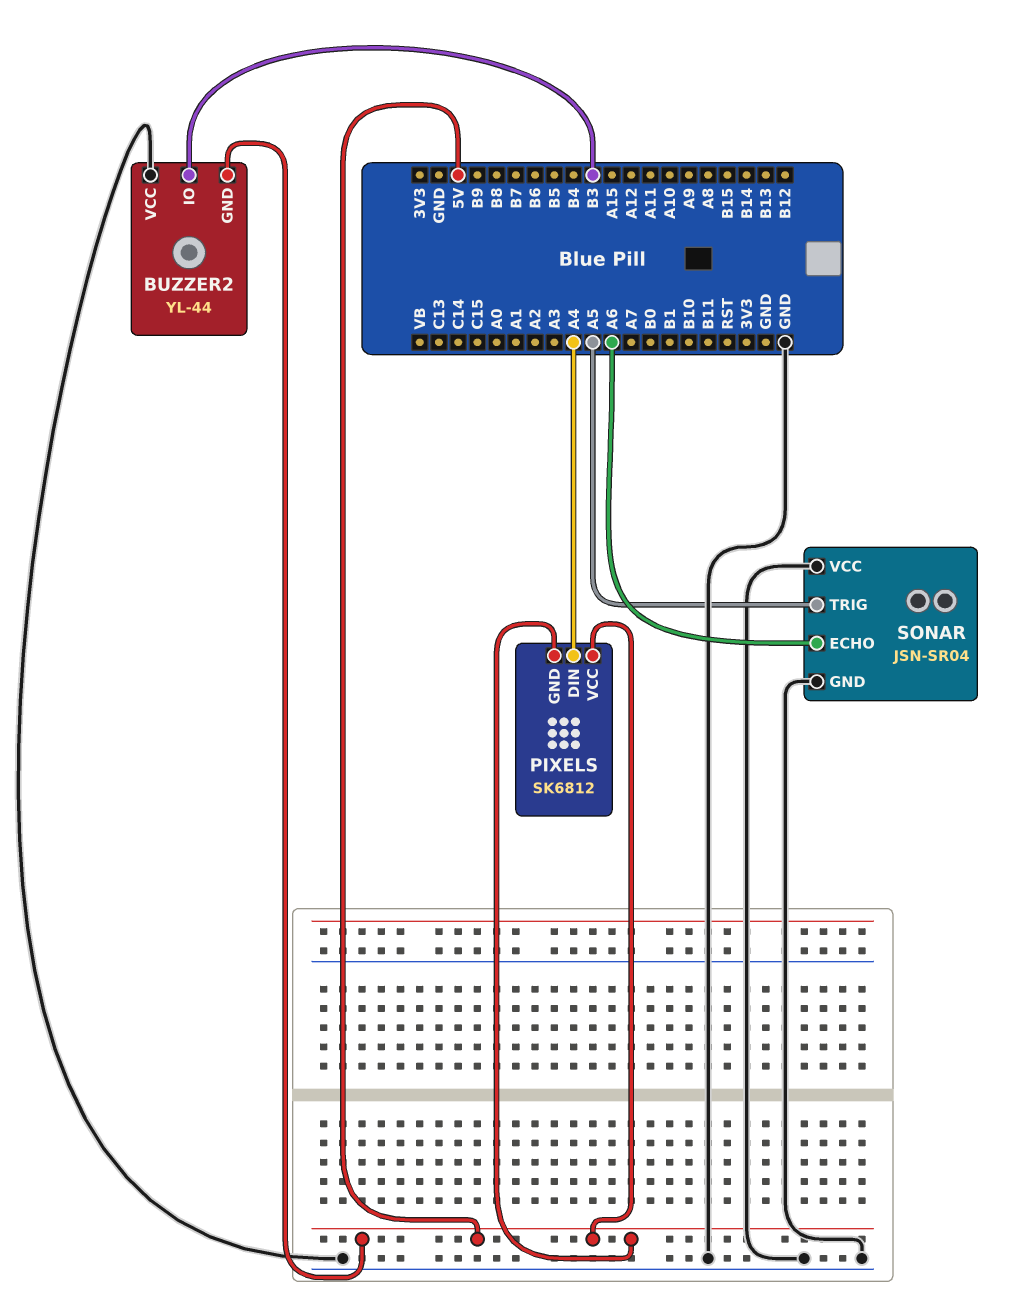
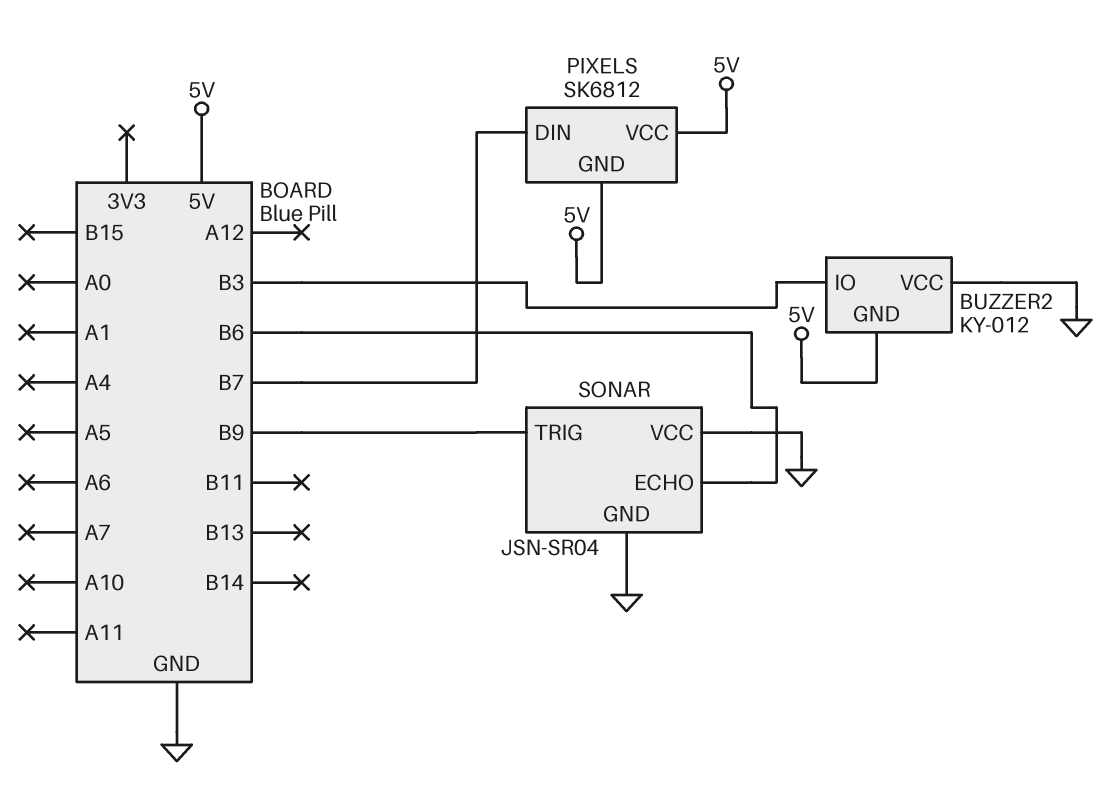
BUZZER2: YL-44 -> KY-012
PIXELS pin DIN: A4 -> B7
SONAR pin ECHO: A6 -> B6
SONAR pin TRIG: A5 -> B9

